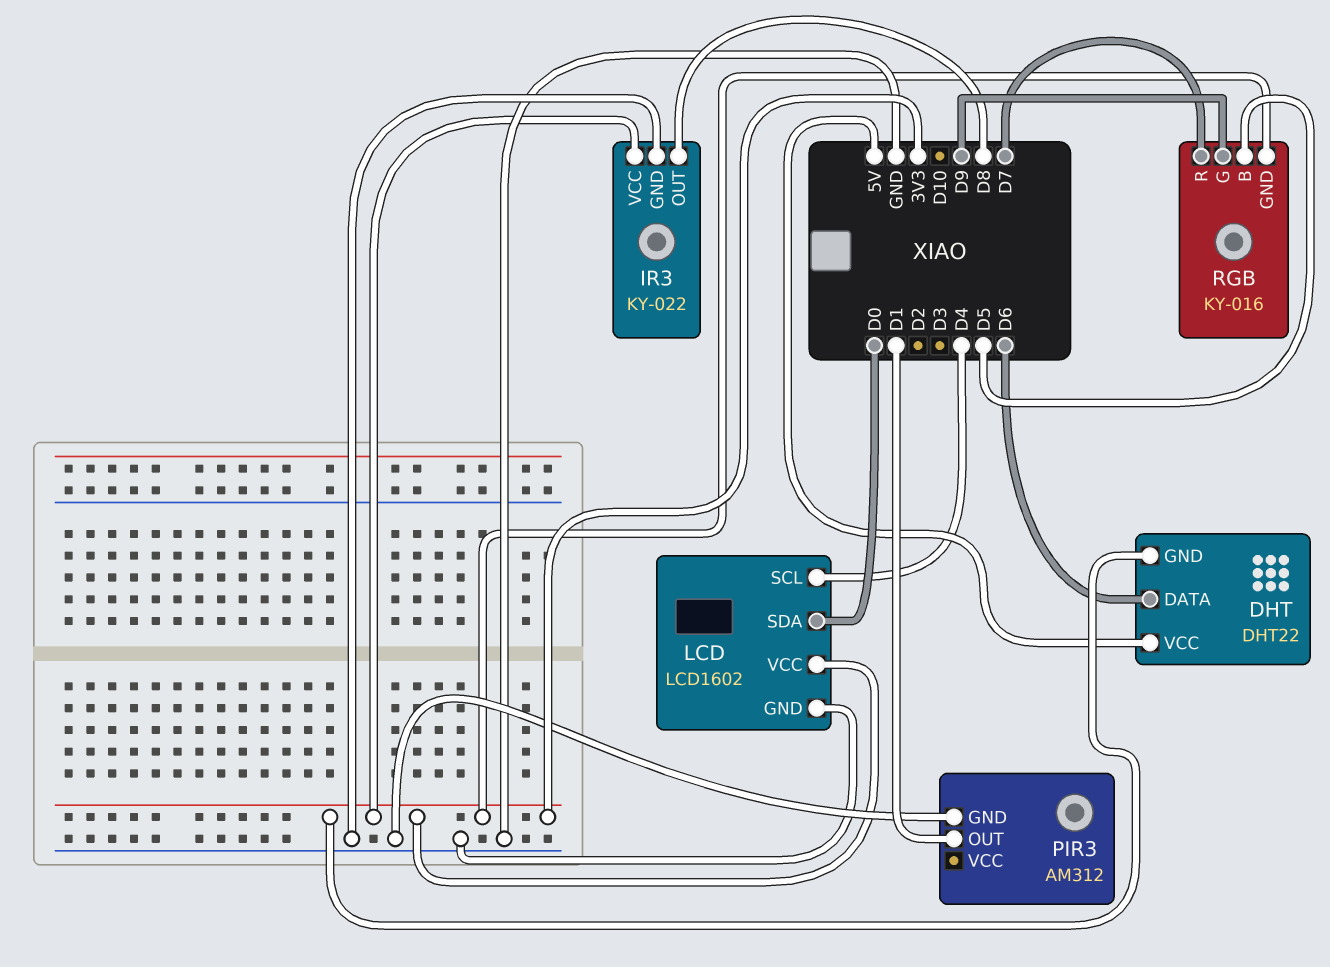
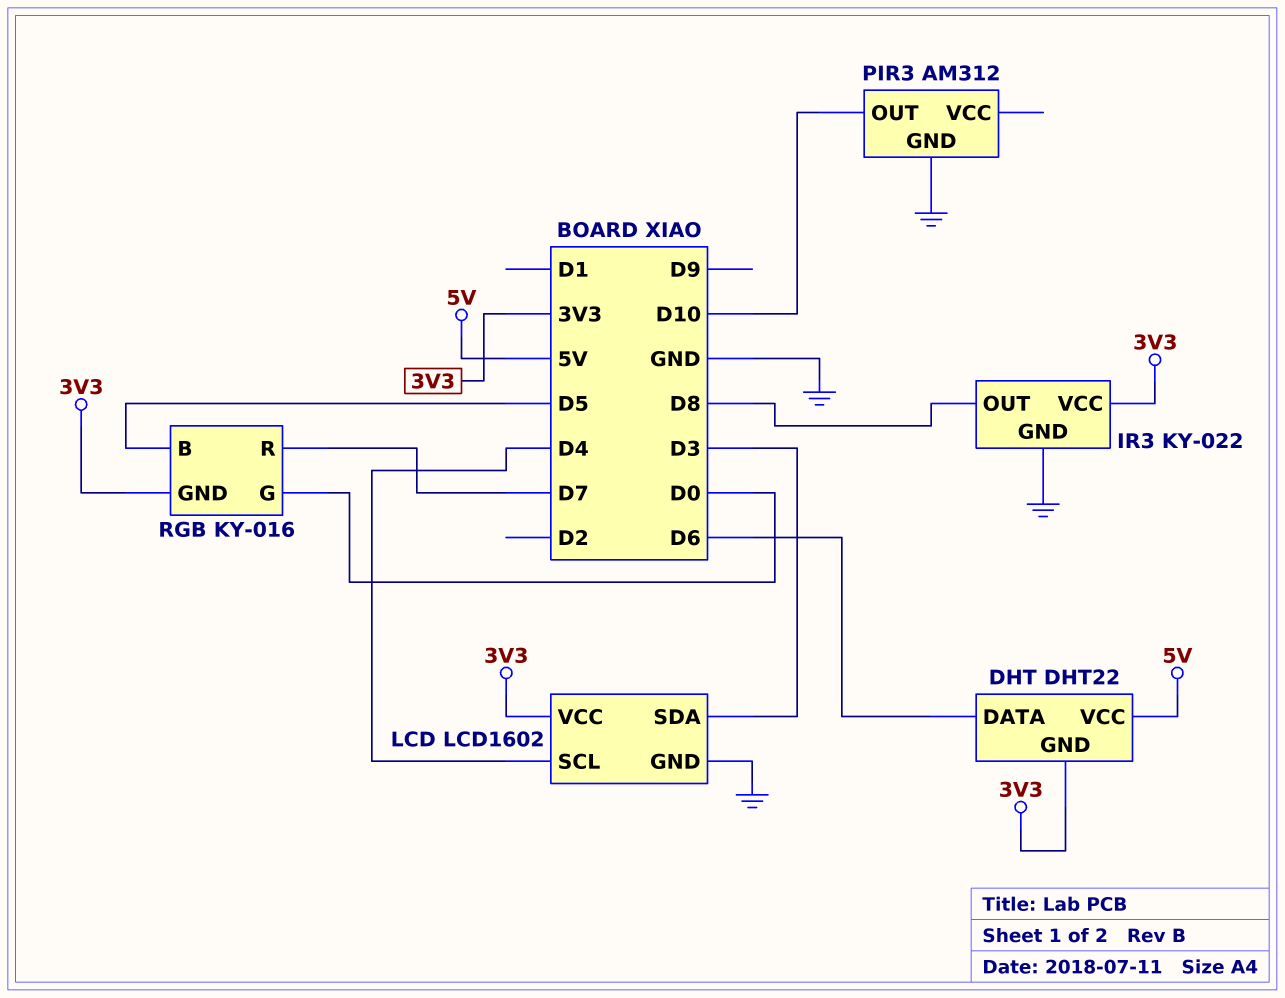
LCD pin SDA: D0 -> D3
PIR3 pin OUT: D1 -> D10
RGB pin G: D9 -> D0

